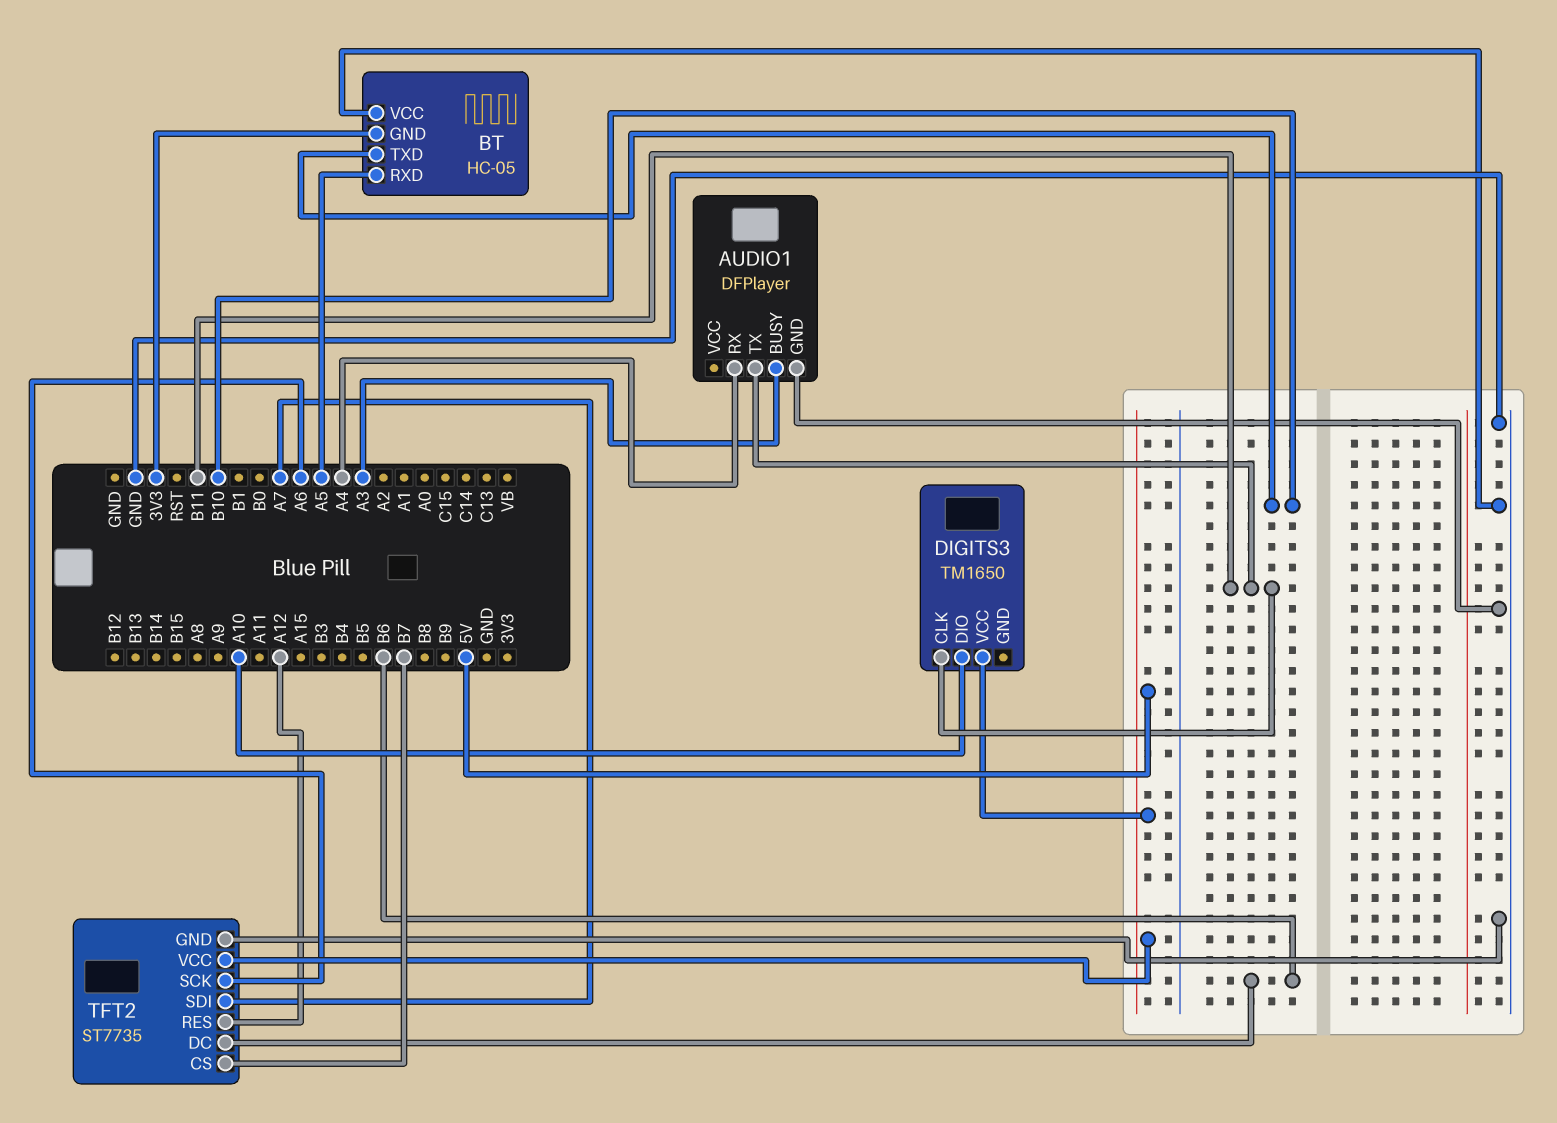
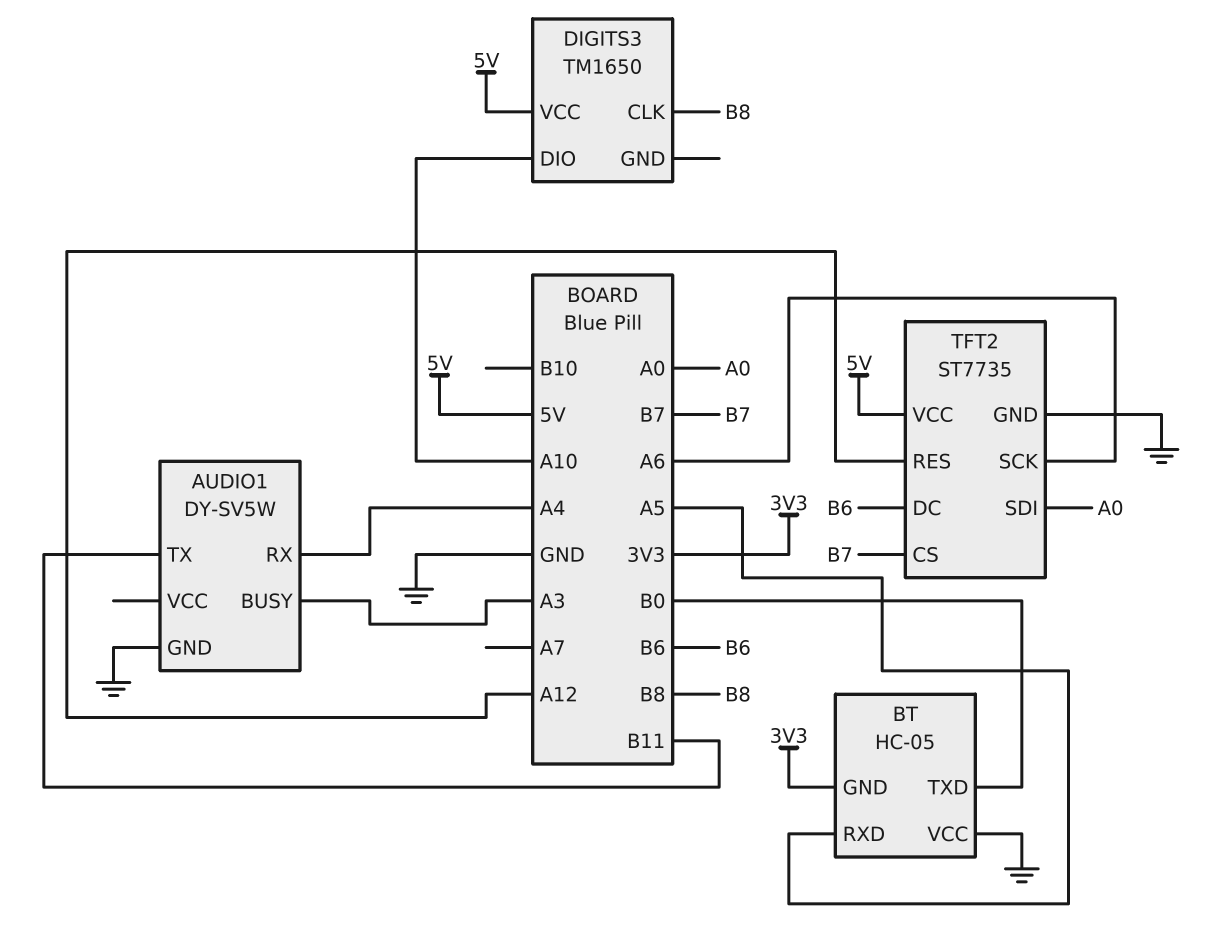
AUDIO1: DFPlayer -> DY-SV5W
BT pin TXD: B10 -> B0
DIGITS3 pin CLK: B11 -> B8
TFT2 pin SDI: A7 -> A0

